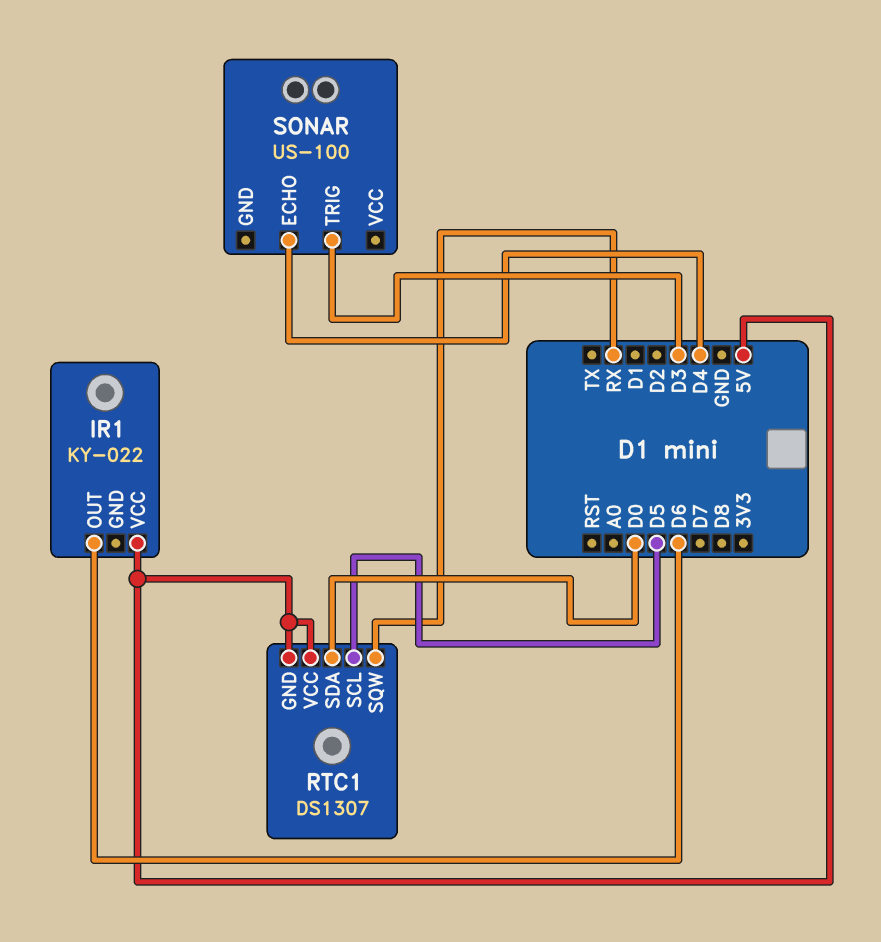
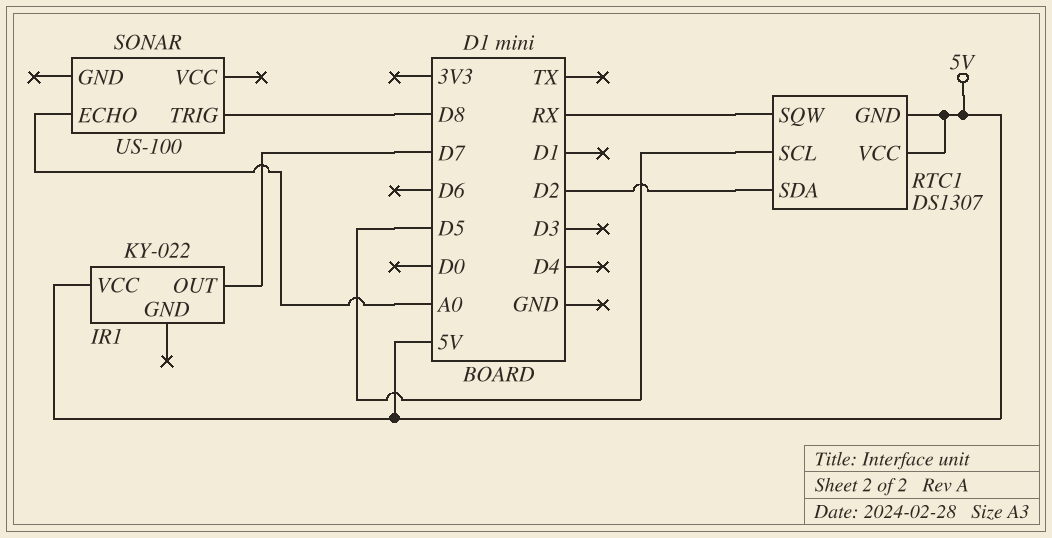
IR1 pin OUT: D6 -> D7
RTC1 pin SDA: D0 -> D2
SONAR pin ECHO: D4 -> A0
SONAR pin TRIG: D3 -> D8

